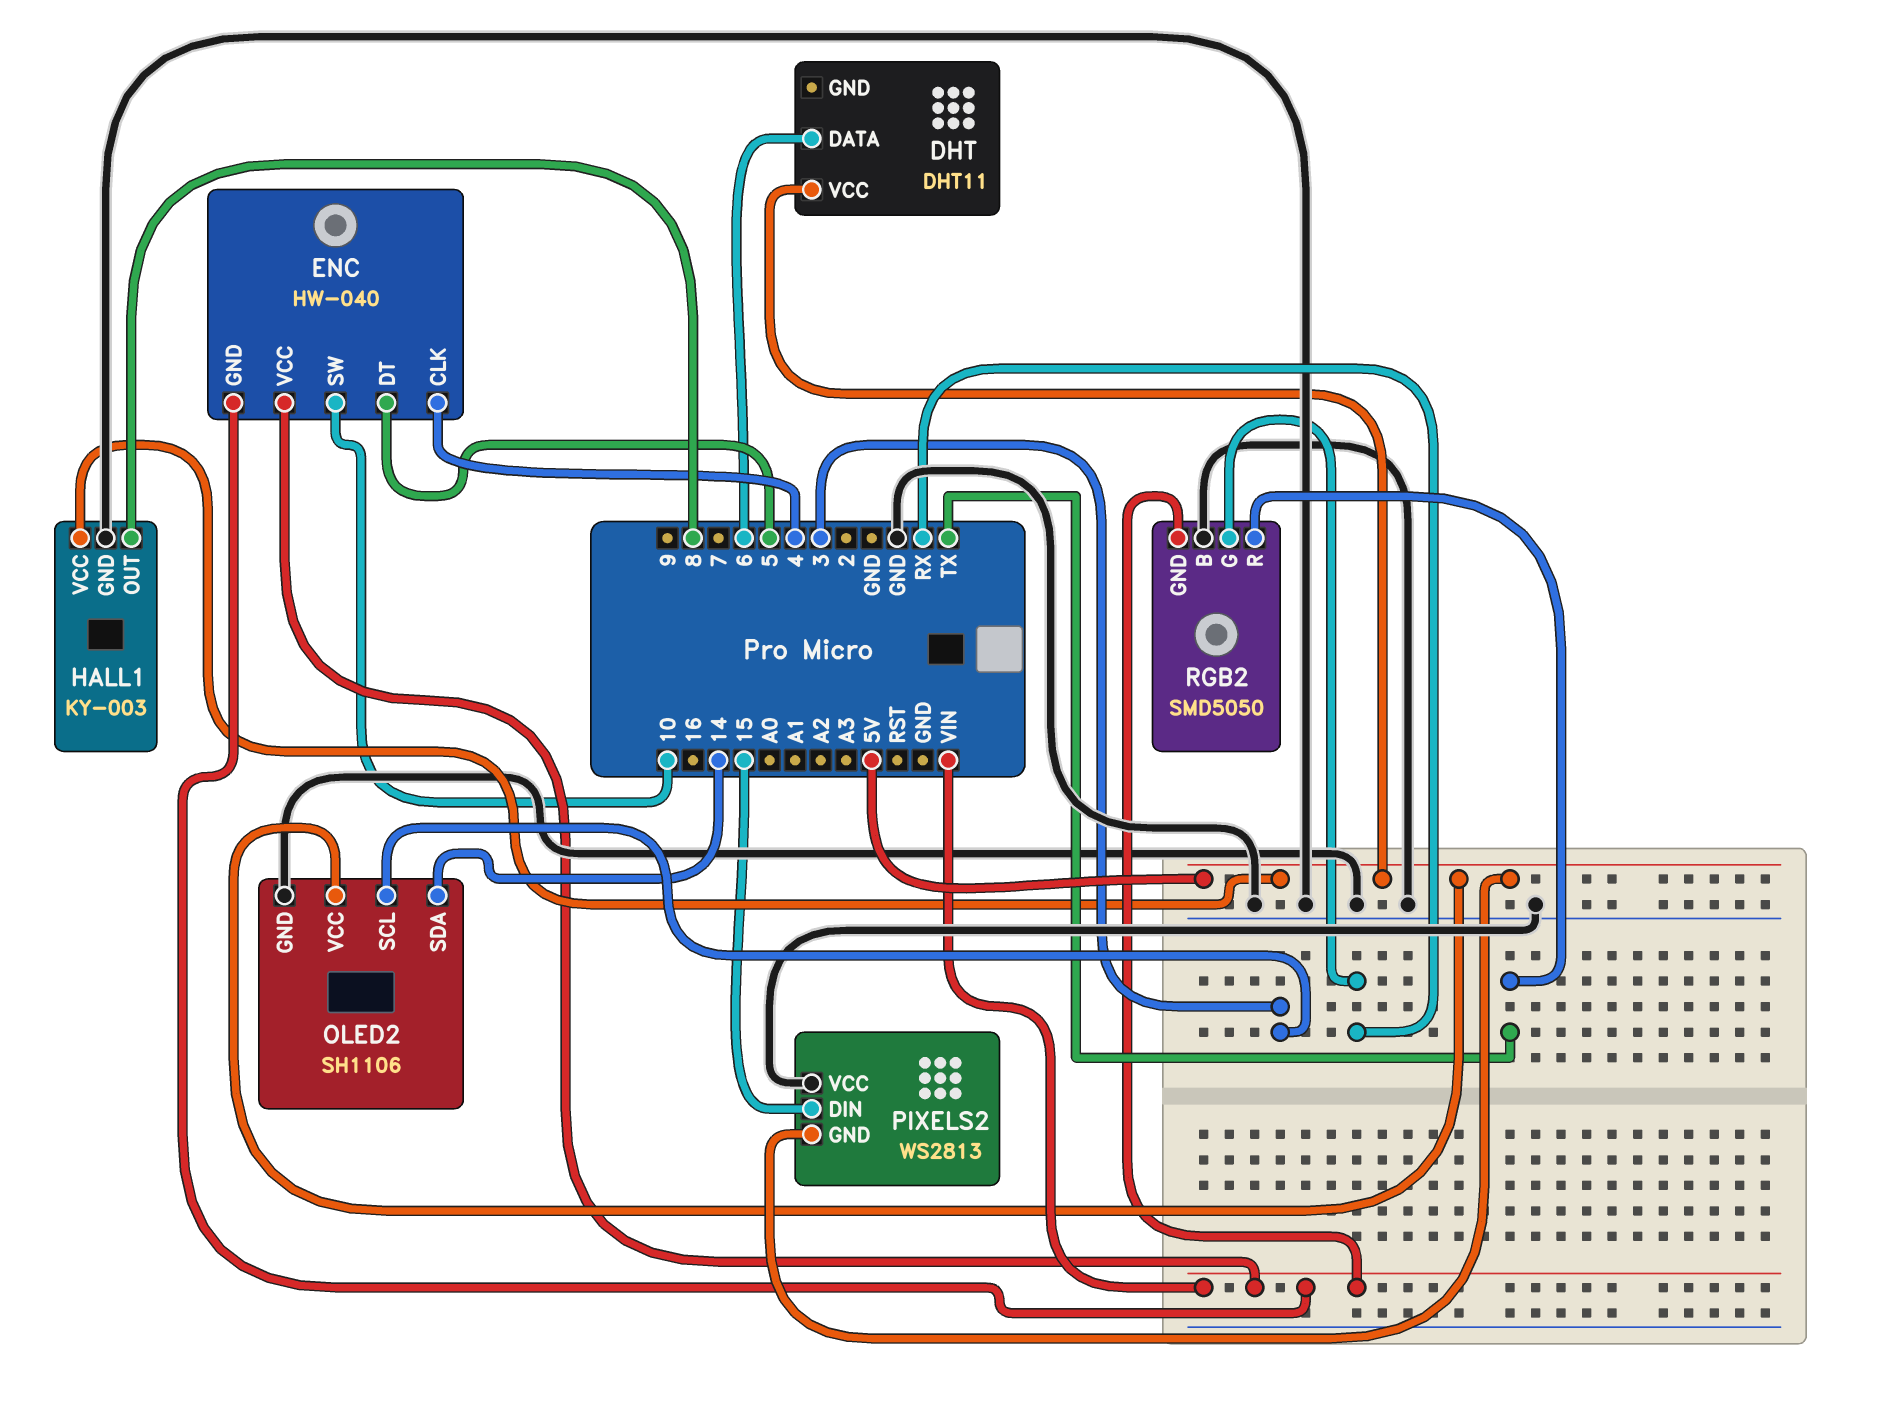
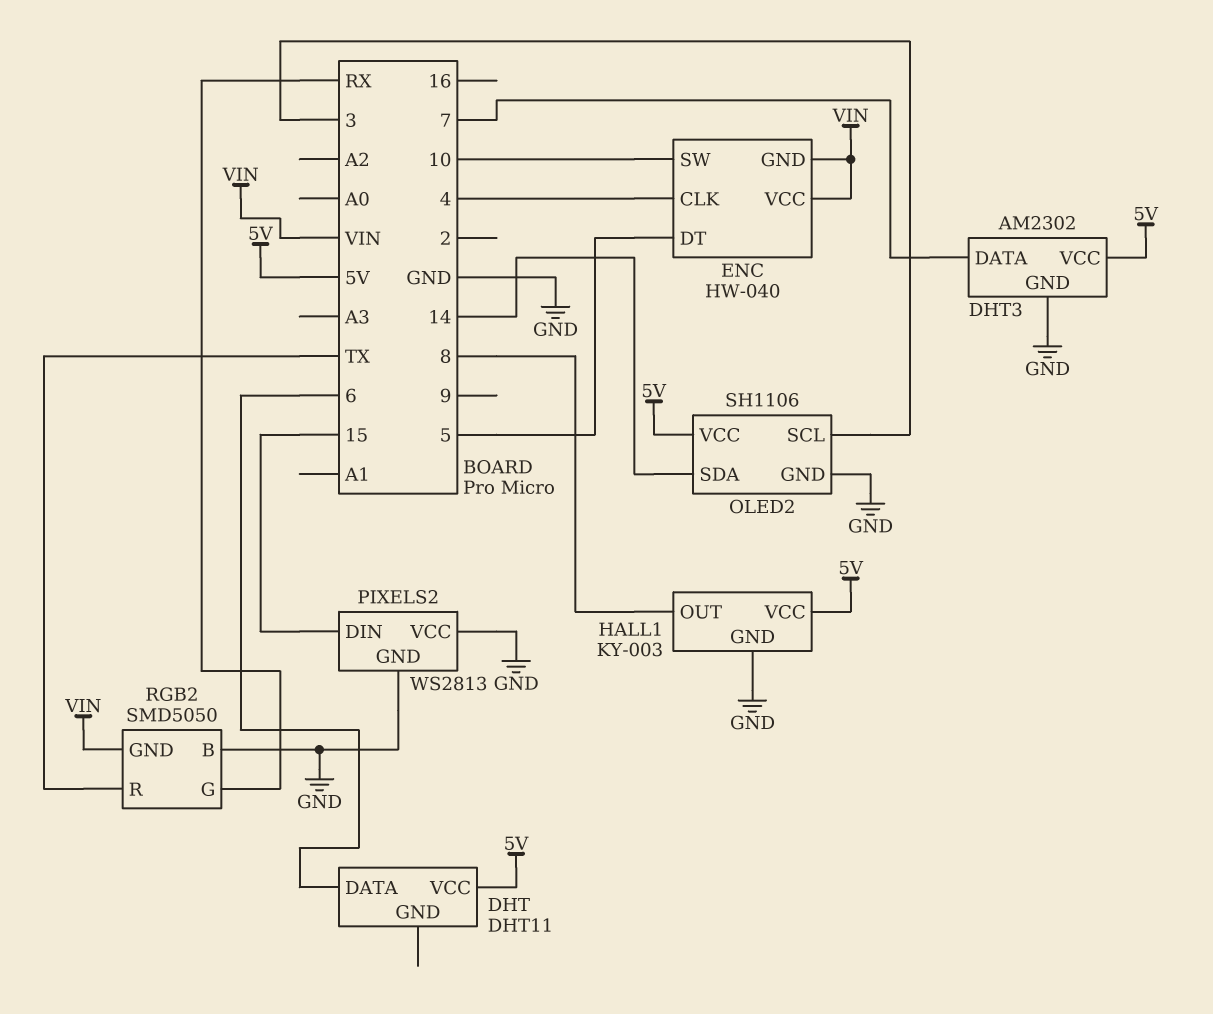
DHT3: none -> AM2302
DHT3 pin DATA: none -> 7
DHT3 pin GND: none -> GND
DHT3 pin VCC: none -> 5V
PIXELS2 pin GND: 5V -> GND

